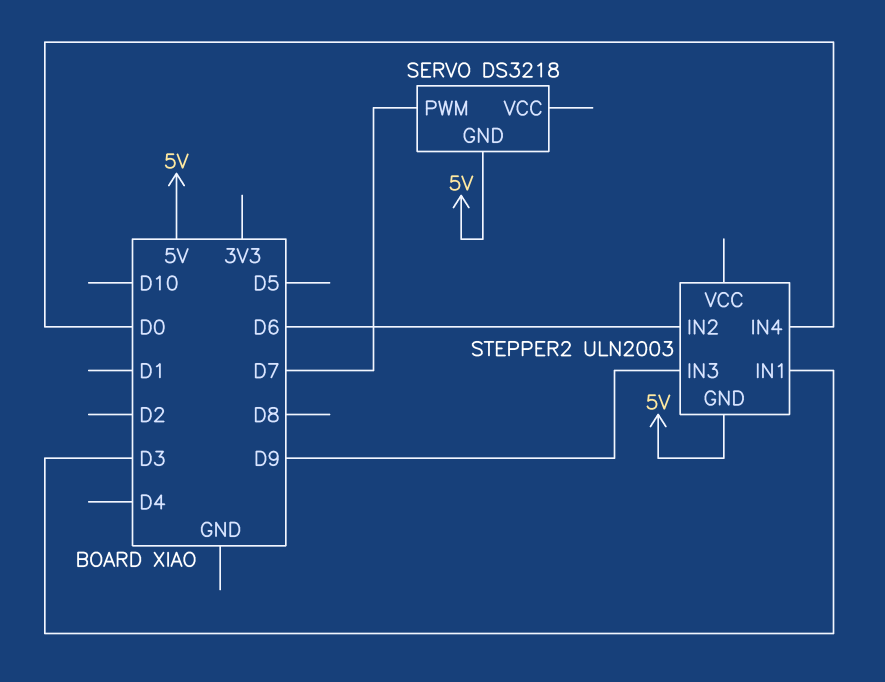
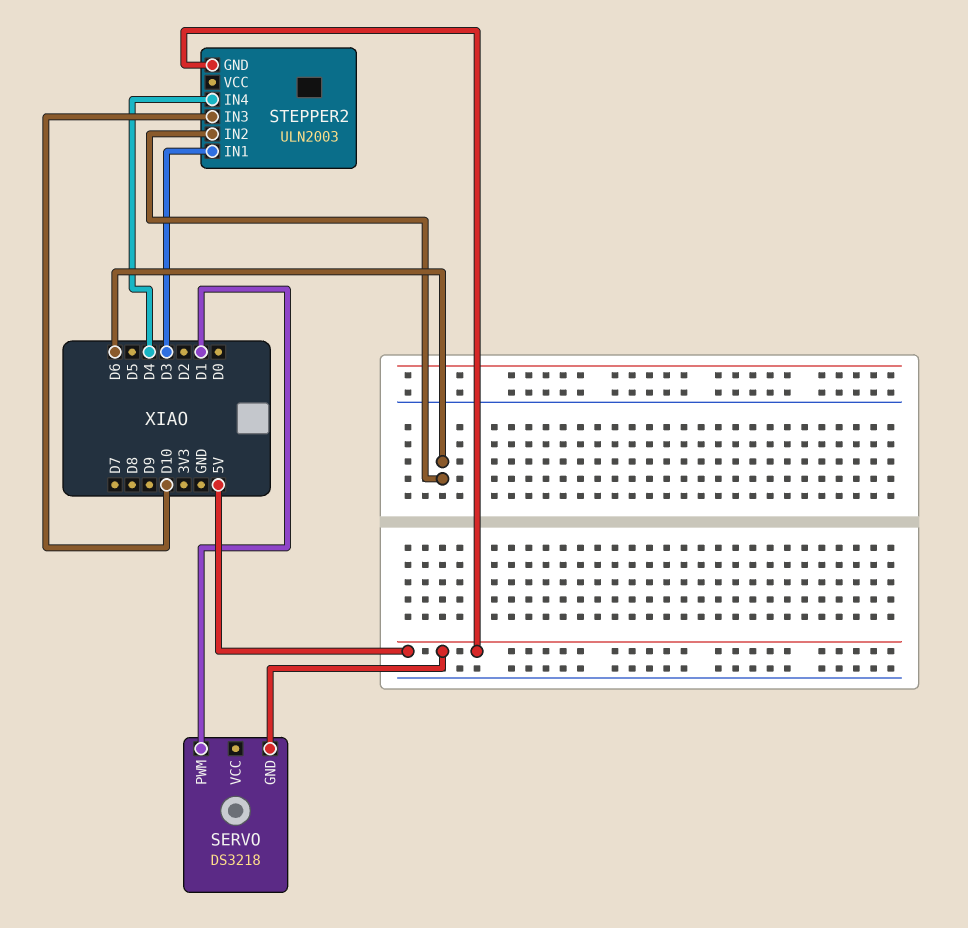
SERVO pin PWM: D7 -> D1
STEPPER2 pin IN3: D9 -> D10
STEPPER2 pin IN4: D0 -> D4

